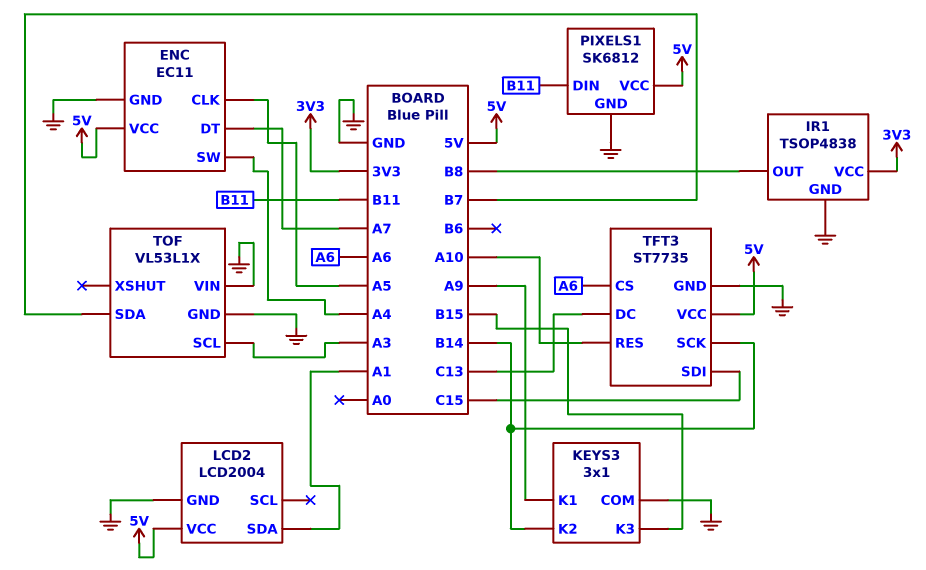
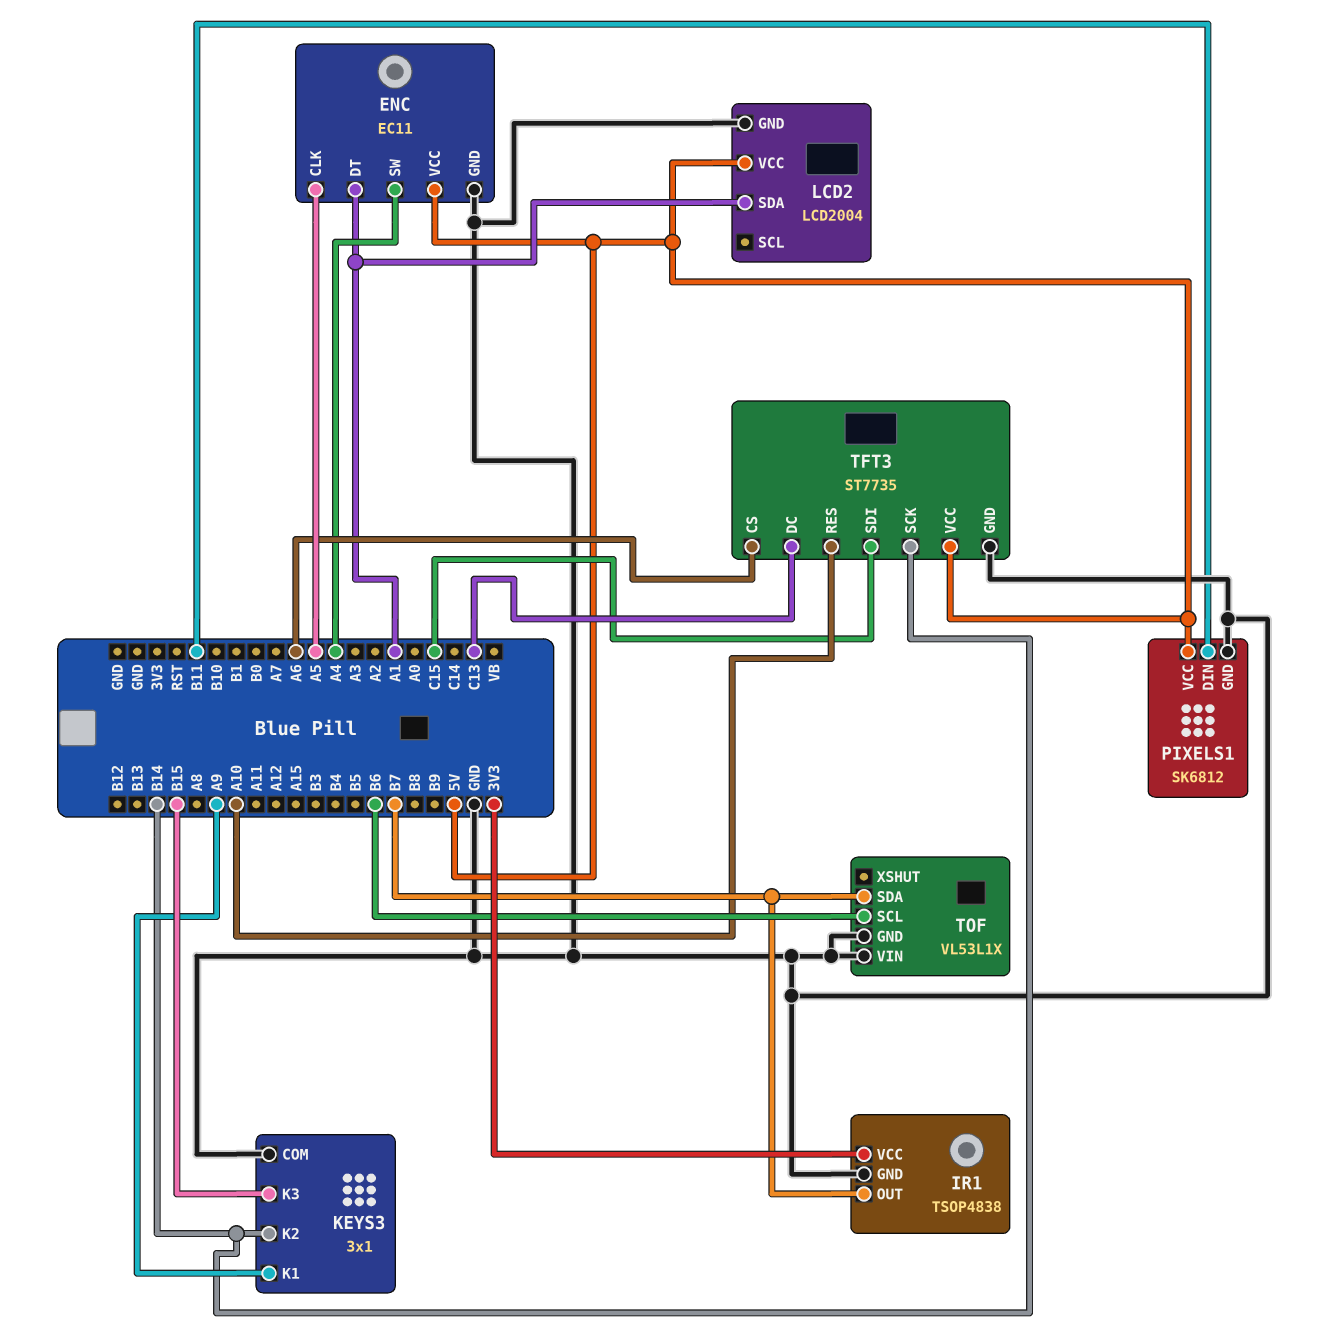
ENC pin DT: A7 -> A1
IR1 pin OUT: B8 -> B7
TOF pin SCL: A3 -> B6

